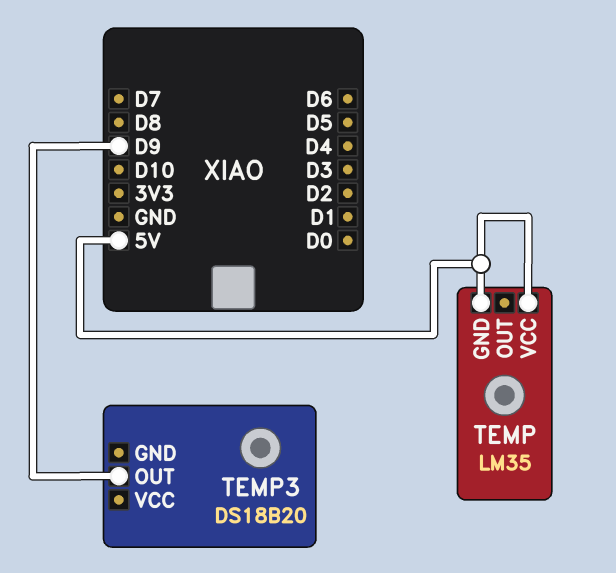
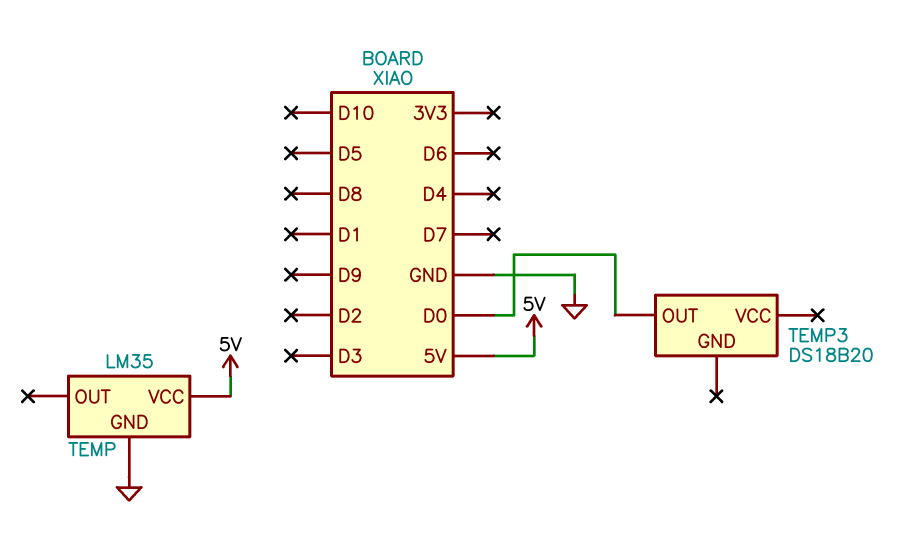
TEMP pin GND: 5V -> GND
TEMP3 pin OUT: D9 -> D0

